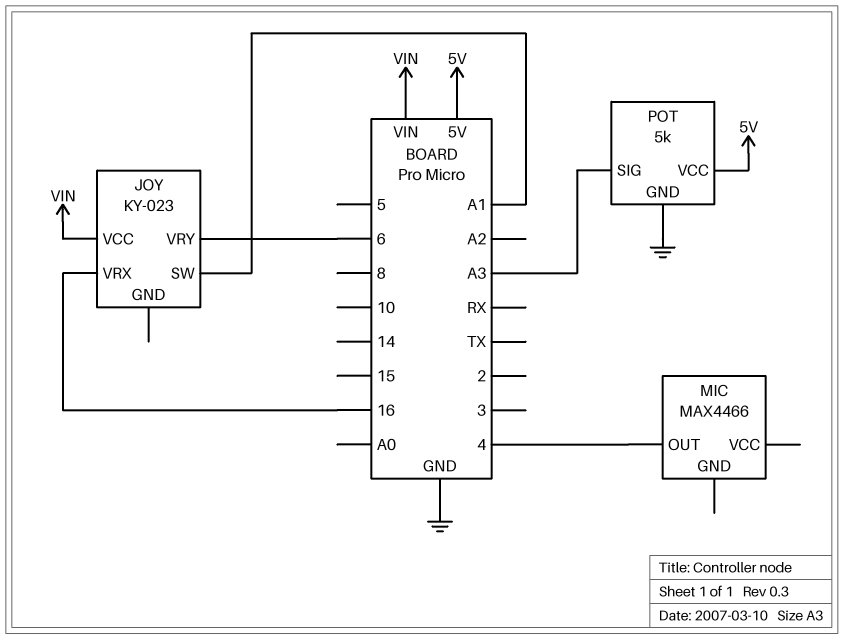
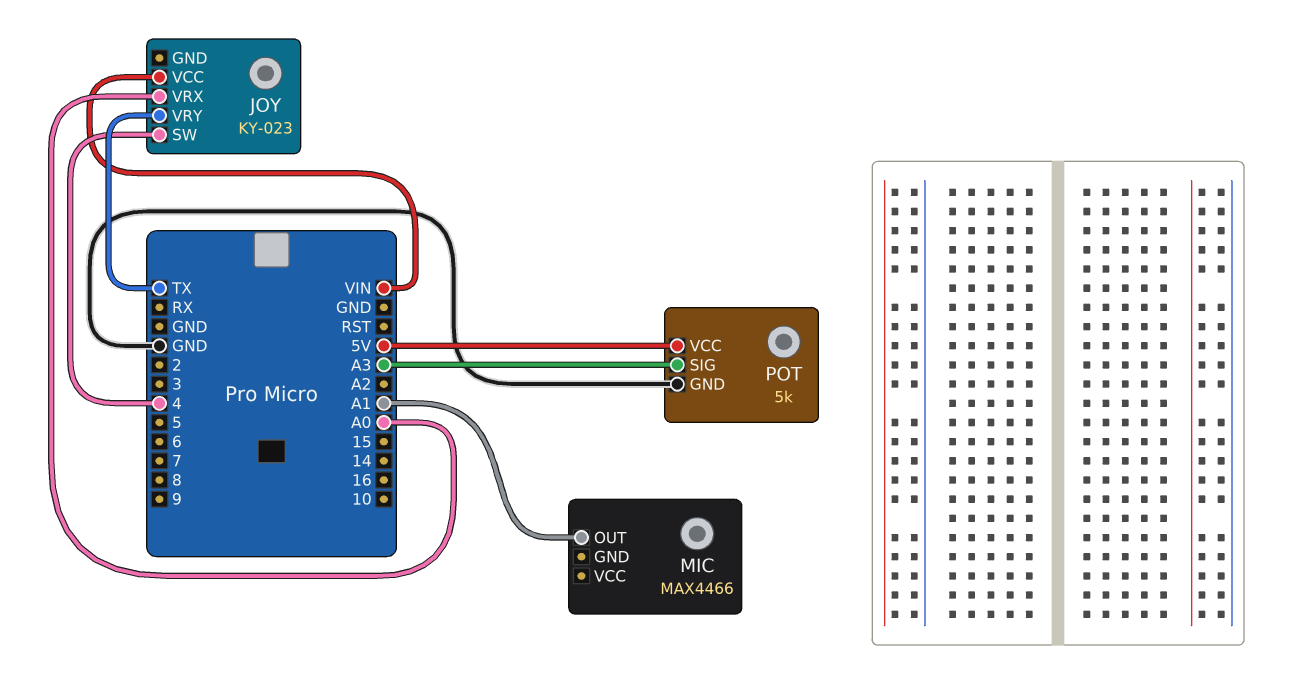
JOY pin SW: A1 -> 4
JOY pin VRX: 16 -> A0
JOY pin VRY: 6 -> TX
MIC pin OUT: 4 -> A1

